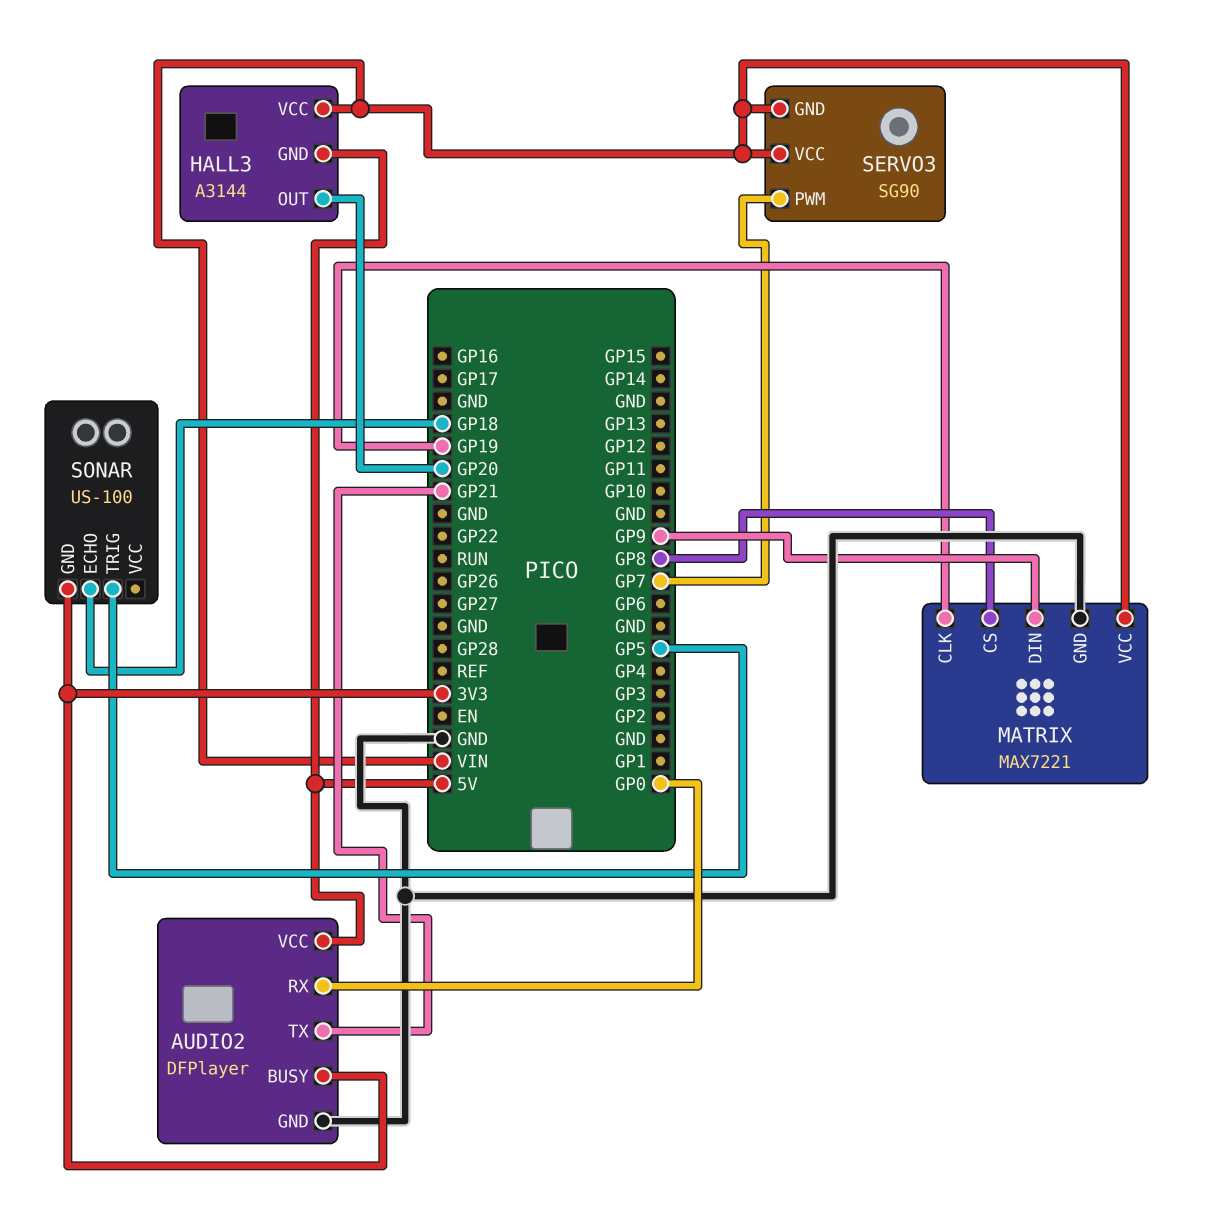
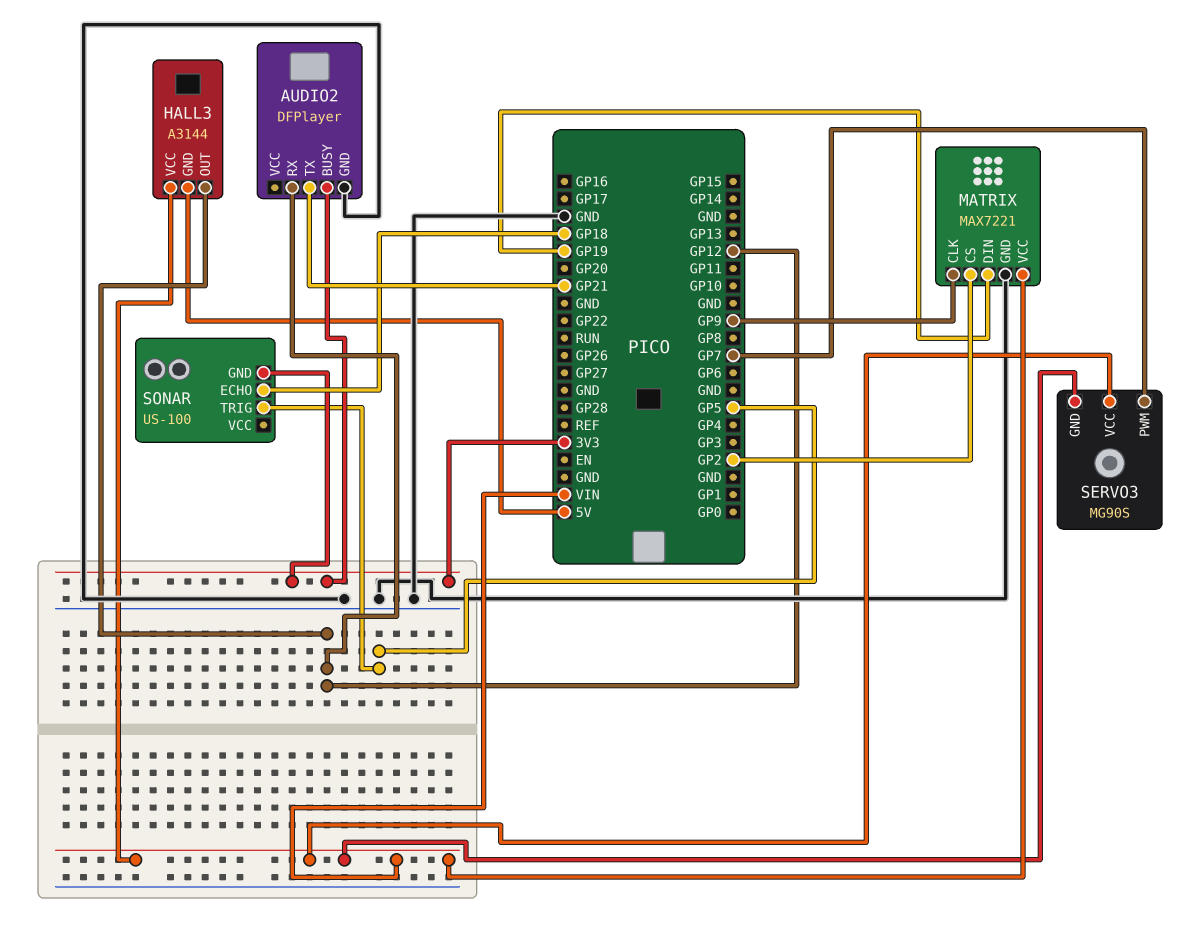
AUDIO2 pin RX: GP0 -> GP12
AUDIO2 pin VCC: 5V -> none
HALL3 pin OUT: GP20 -> GP12
MATRIX pin CLK: GP19 -> GP9
MATRIX pin CS: GP8 -> GP2
MATRIX pin DIN: GP9 -> GP19
SERVO3: SG90 -> MG90S

